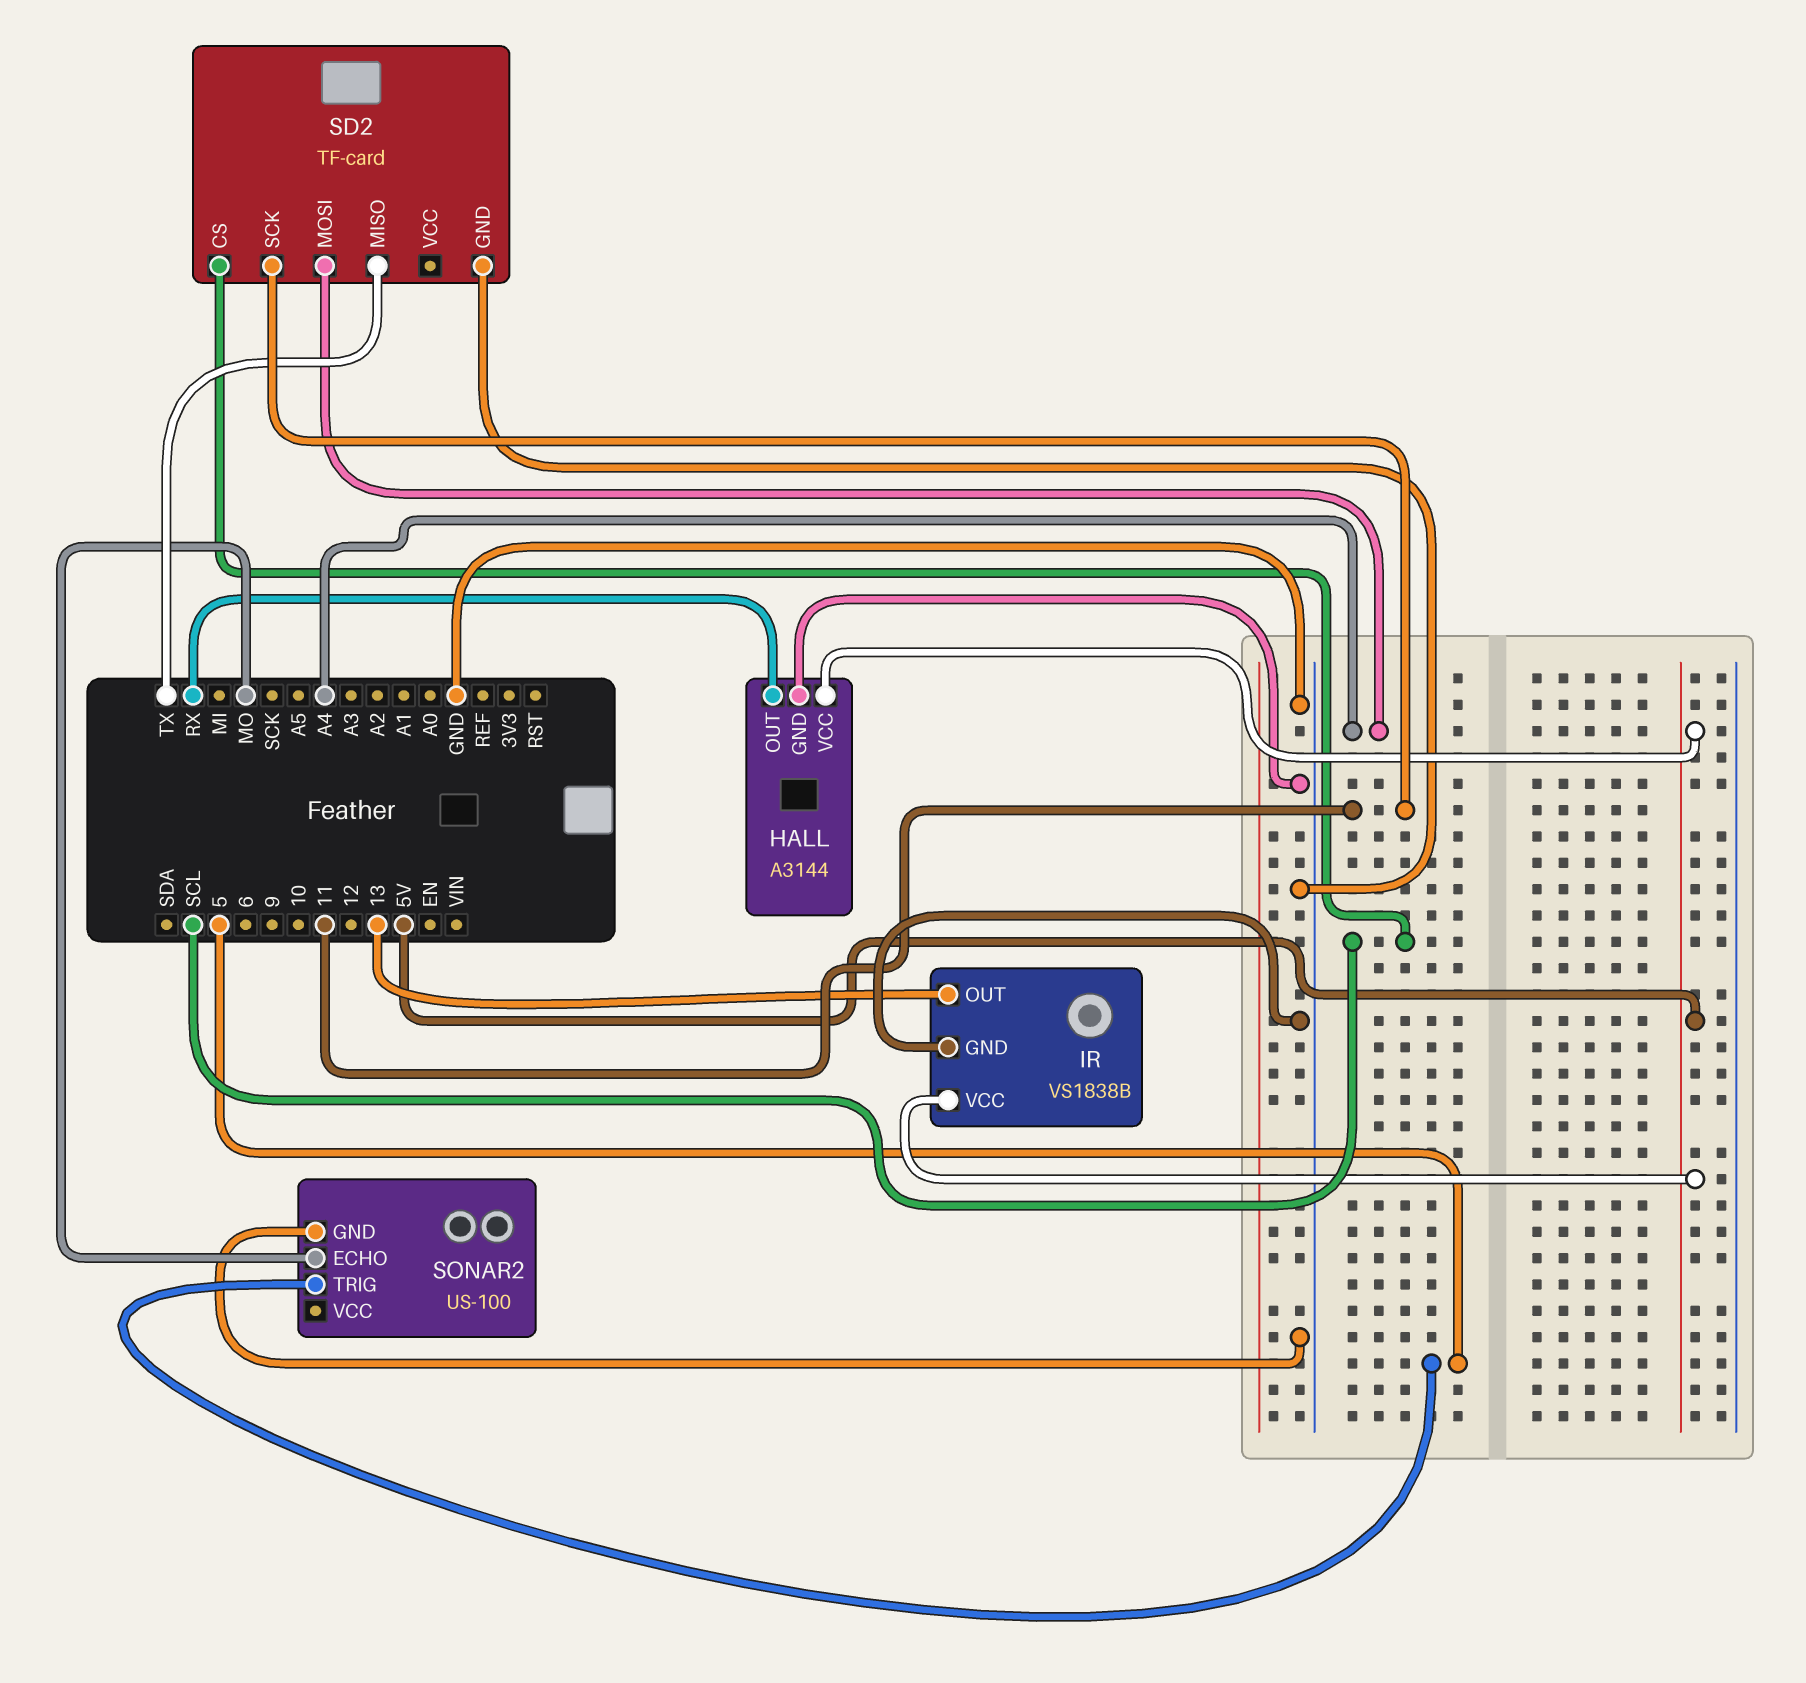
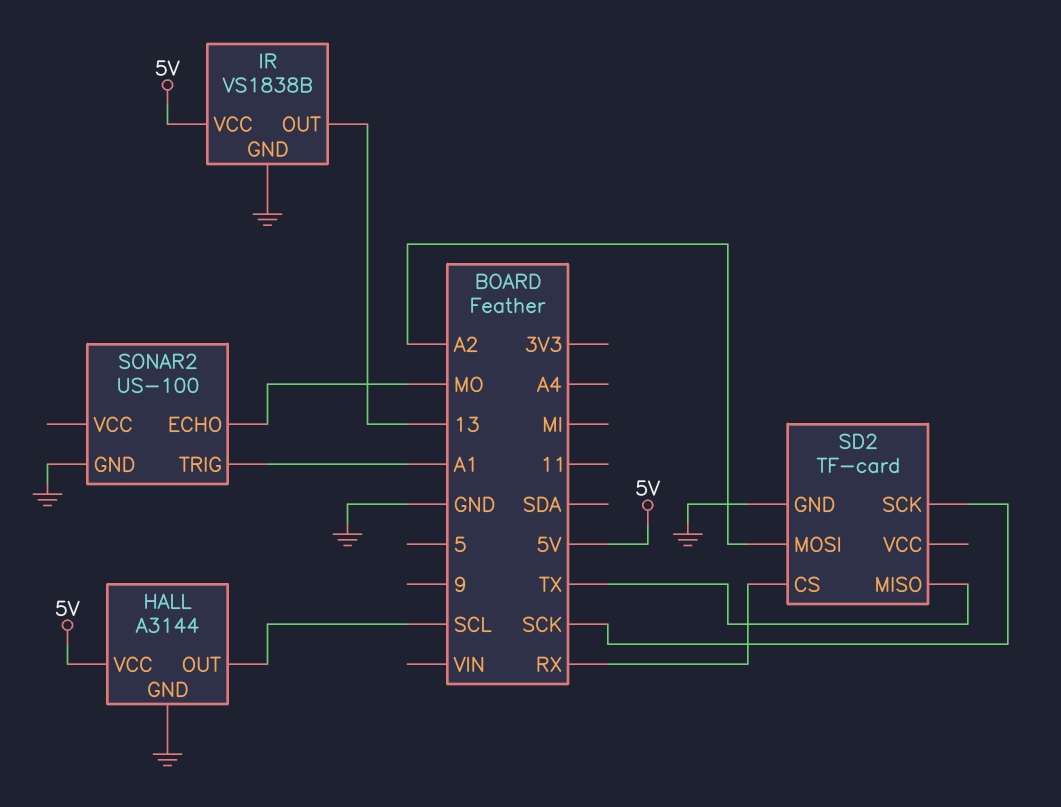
HALL pin OUT: RX -> SCL
SD2 pin CS: SCL -> RX
SD2 pin MOSI: A4 -> A2
SD2 pin SCK: 11 -> SCK
SONAR2 pin TRIG: 5 -> A1

